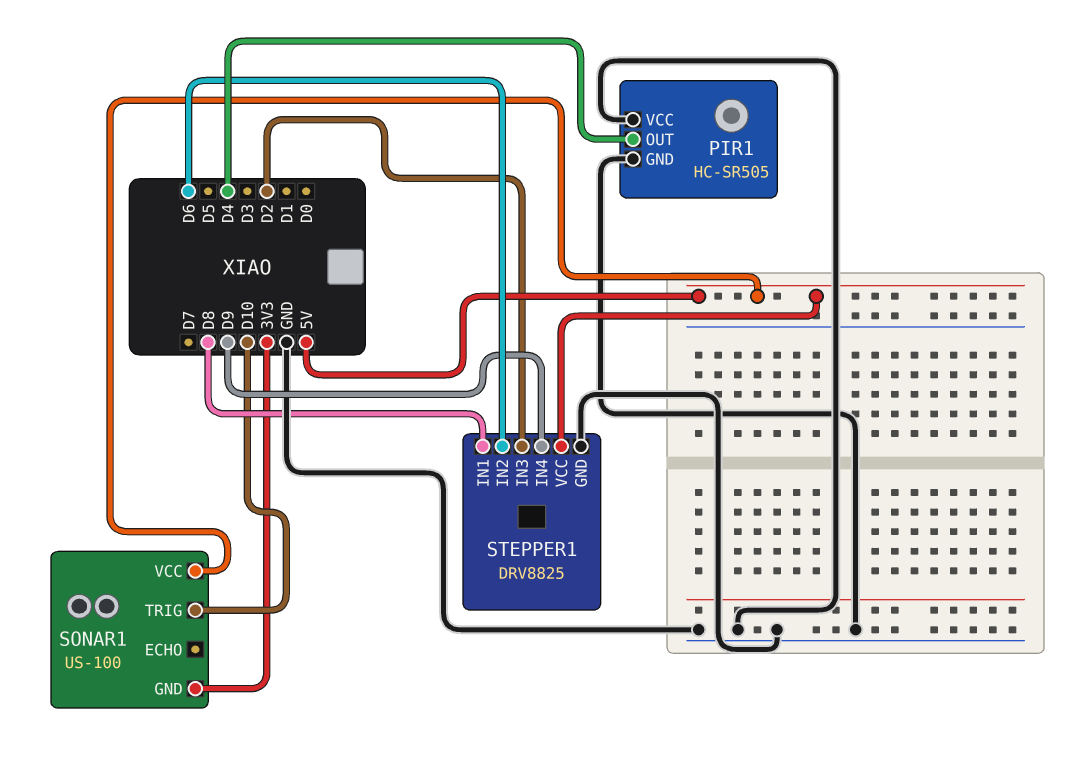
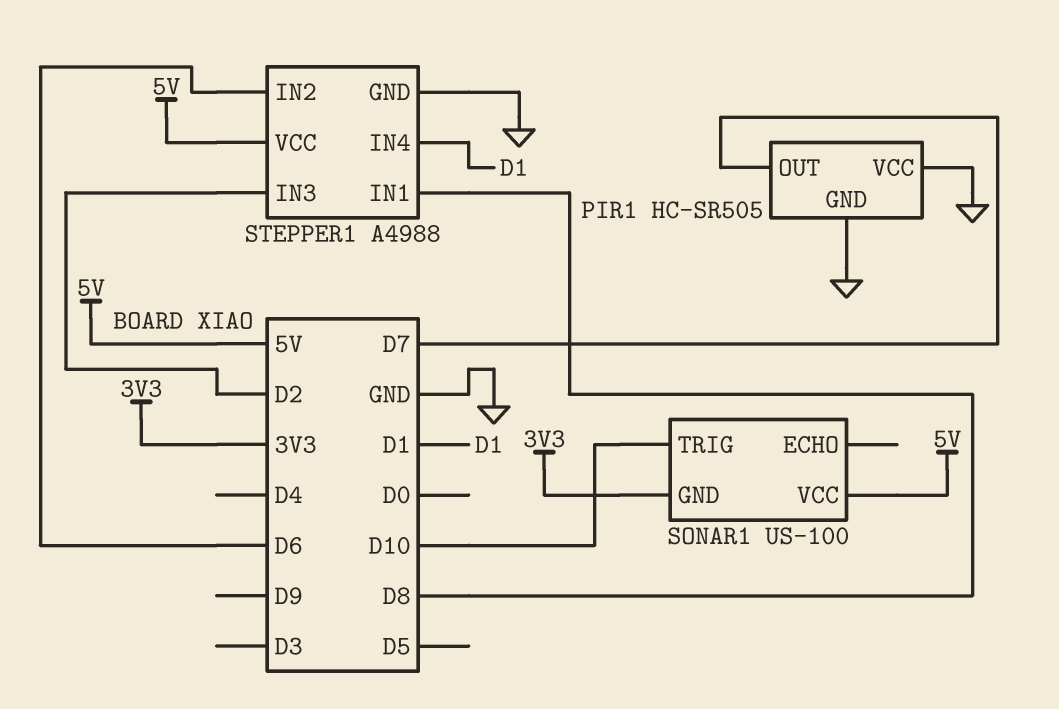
PIR1 pin OUT: D4 -> D7
STEPPER1: DRV8825 -> A4988
STEPPER1 pin IN4: D9 -> D1

